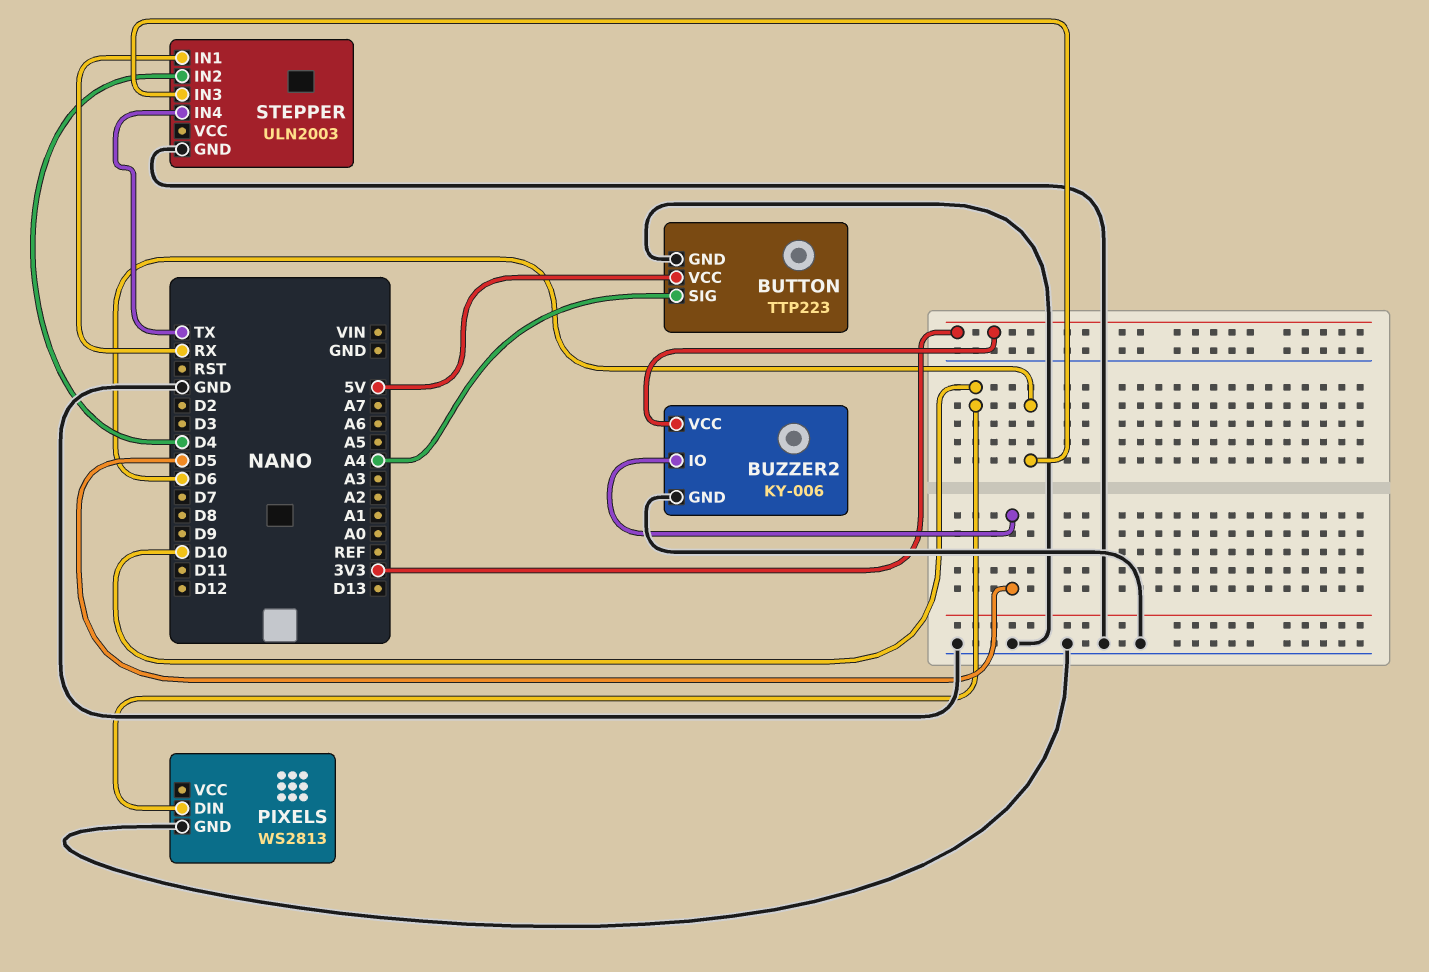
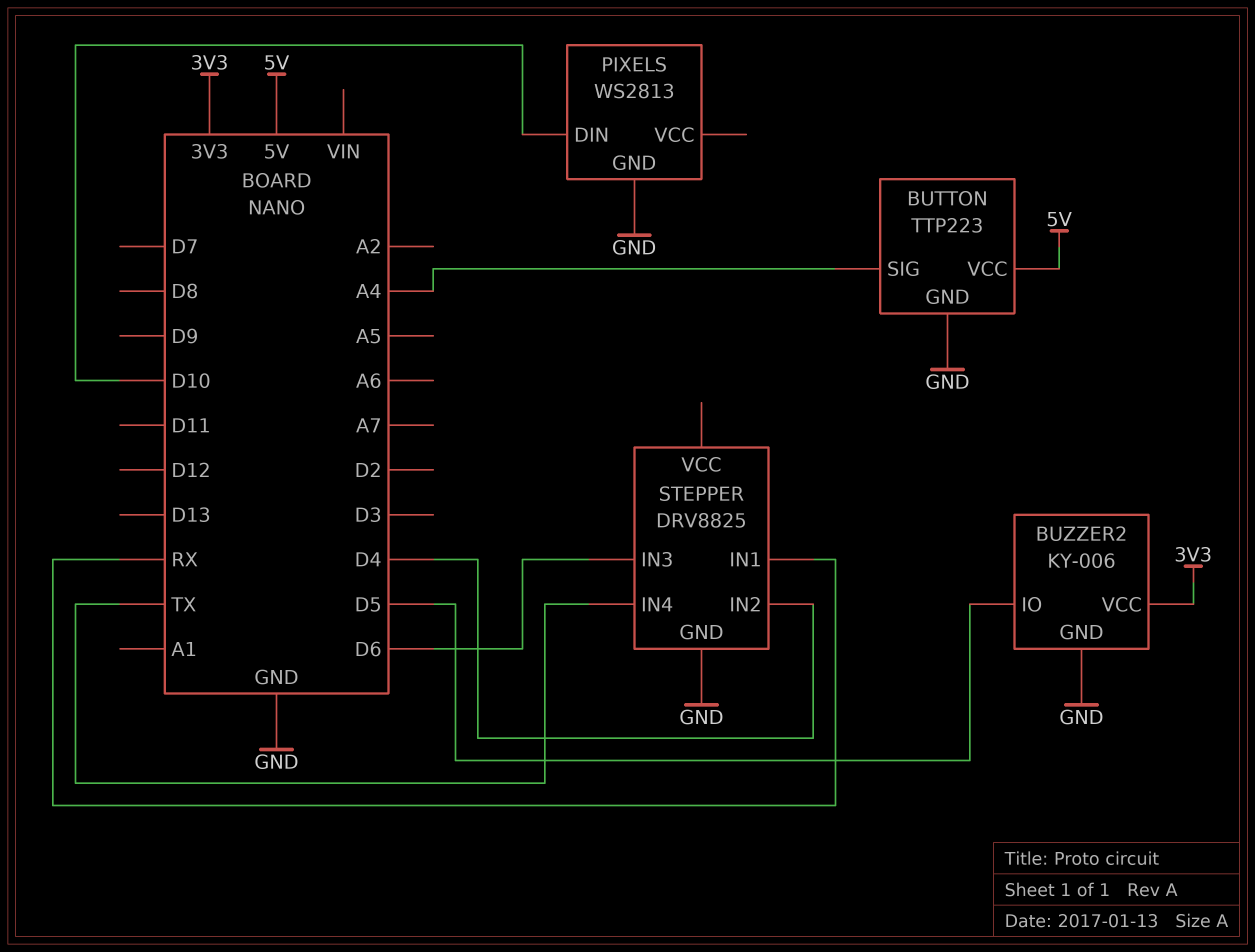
STEPPER: ULN2003 -> DRV8825

